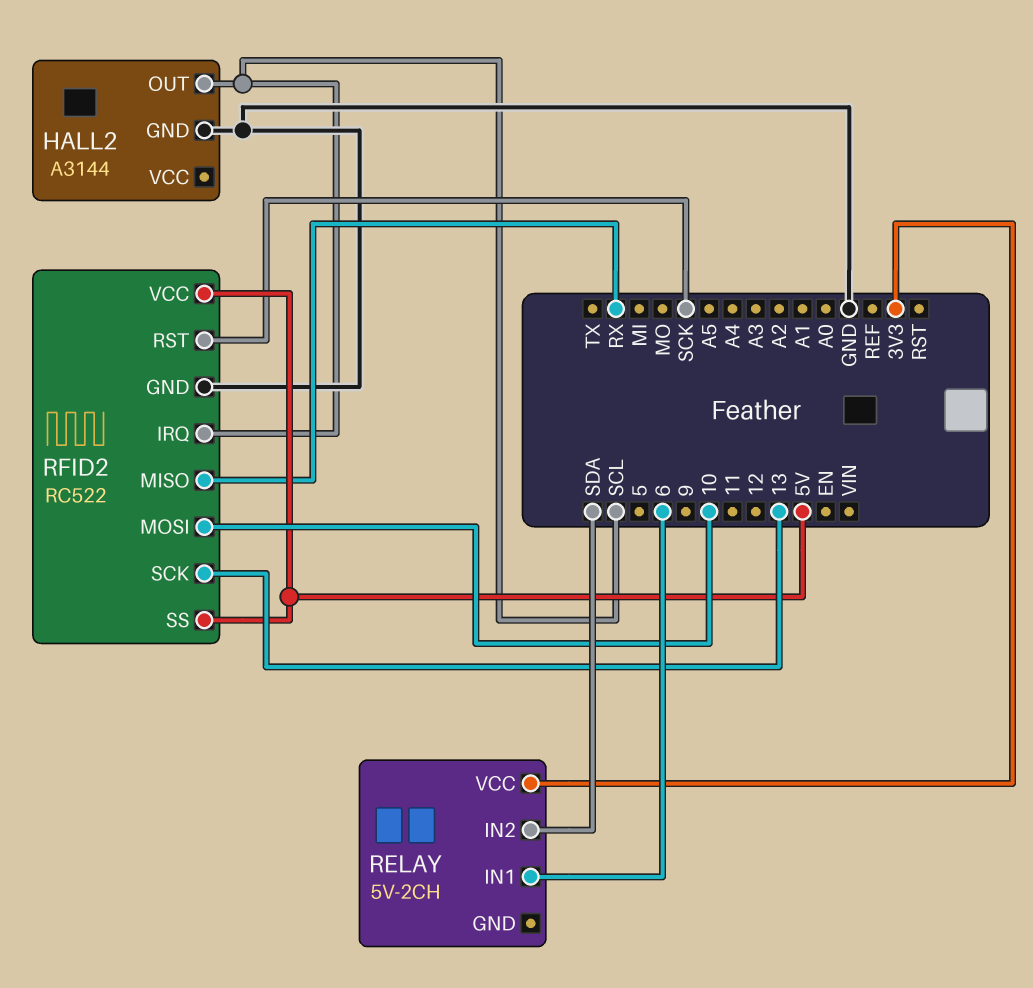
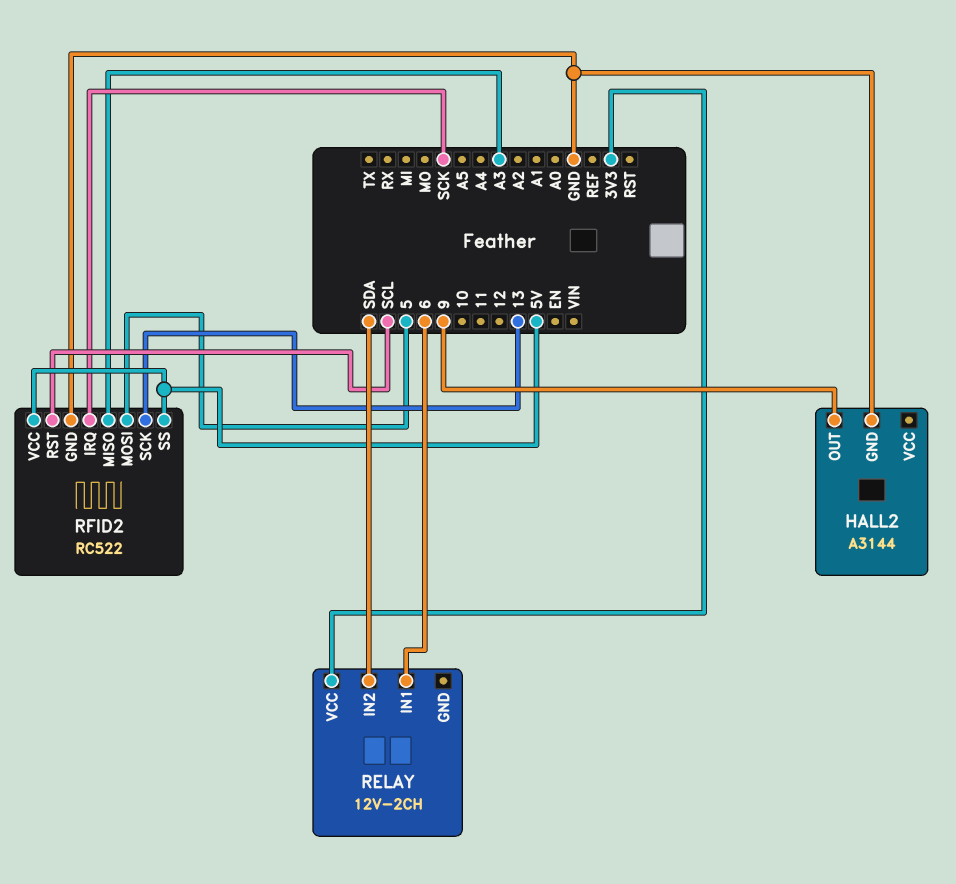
HALL2 pin OUT: SCL -> 9
RELAY: 5V-2CH -> 12V-2CH
RFID2 pin IRQ: SCL -> SCK
RFID2 pin MISO: RX -> A3
RFID2 pin MOSI: 10 -> 5
RFID2 pin RST: SCK -> SCL

